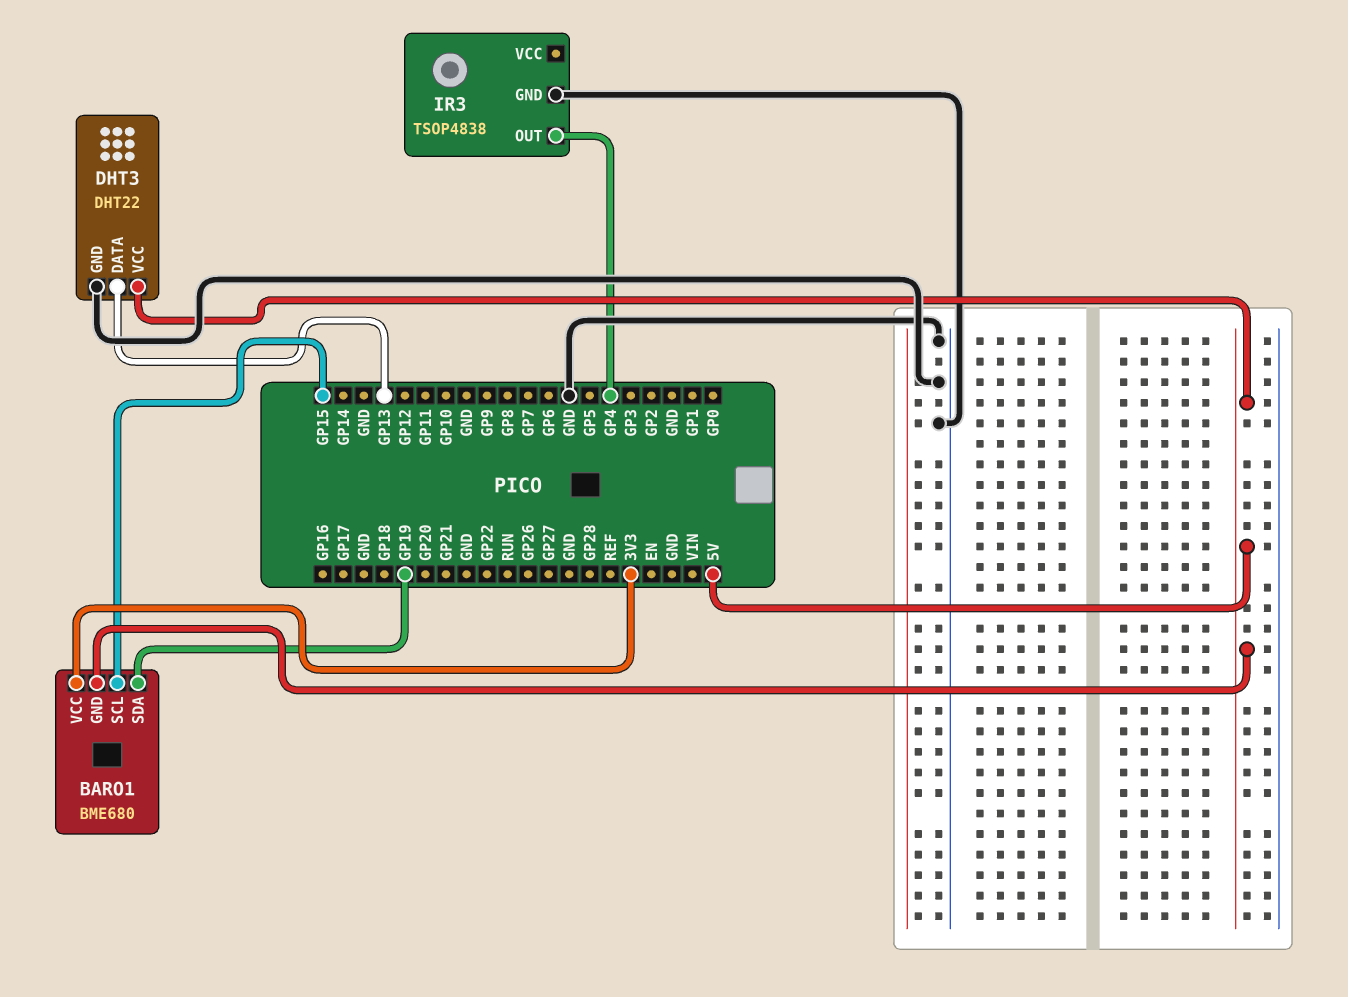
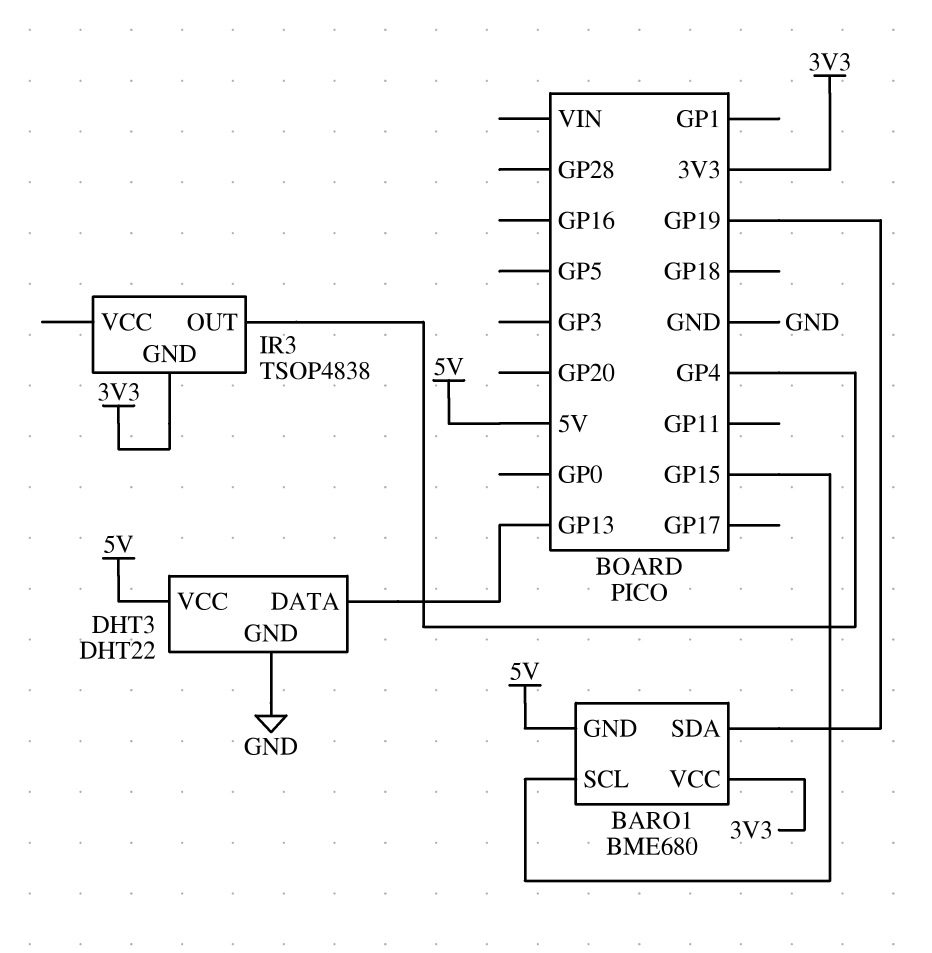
IR3 pin GND: GND -> 3V3

